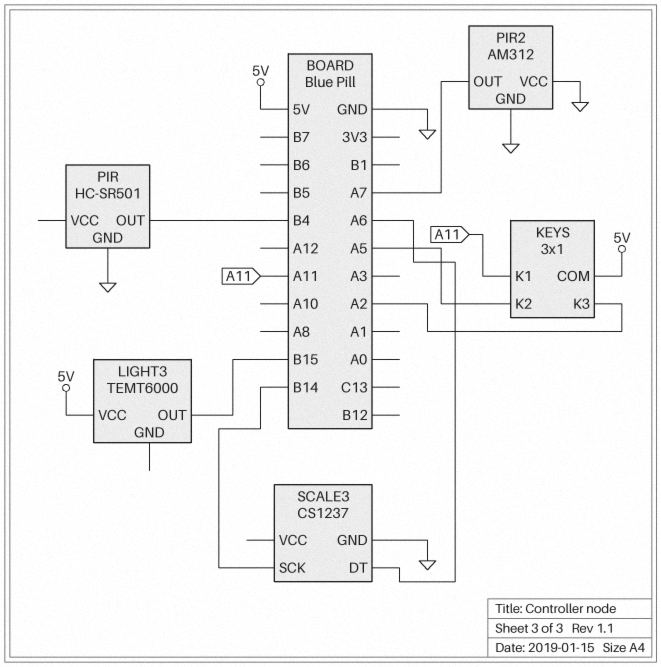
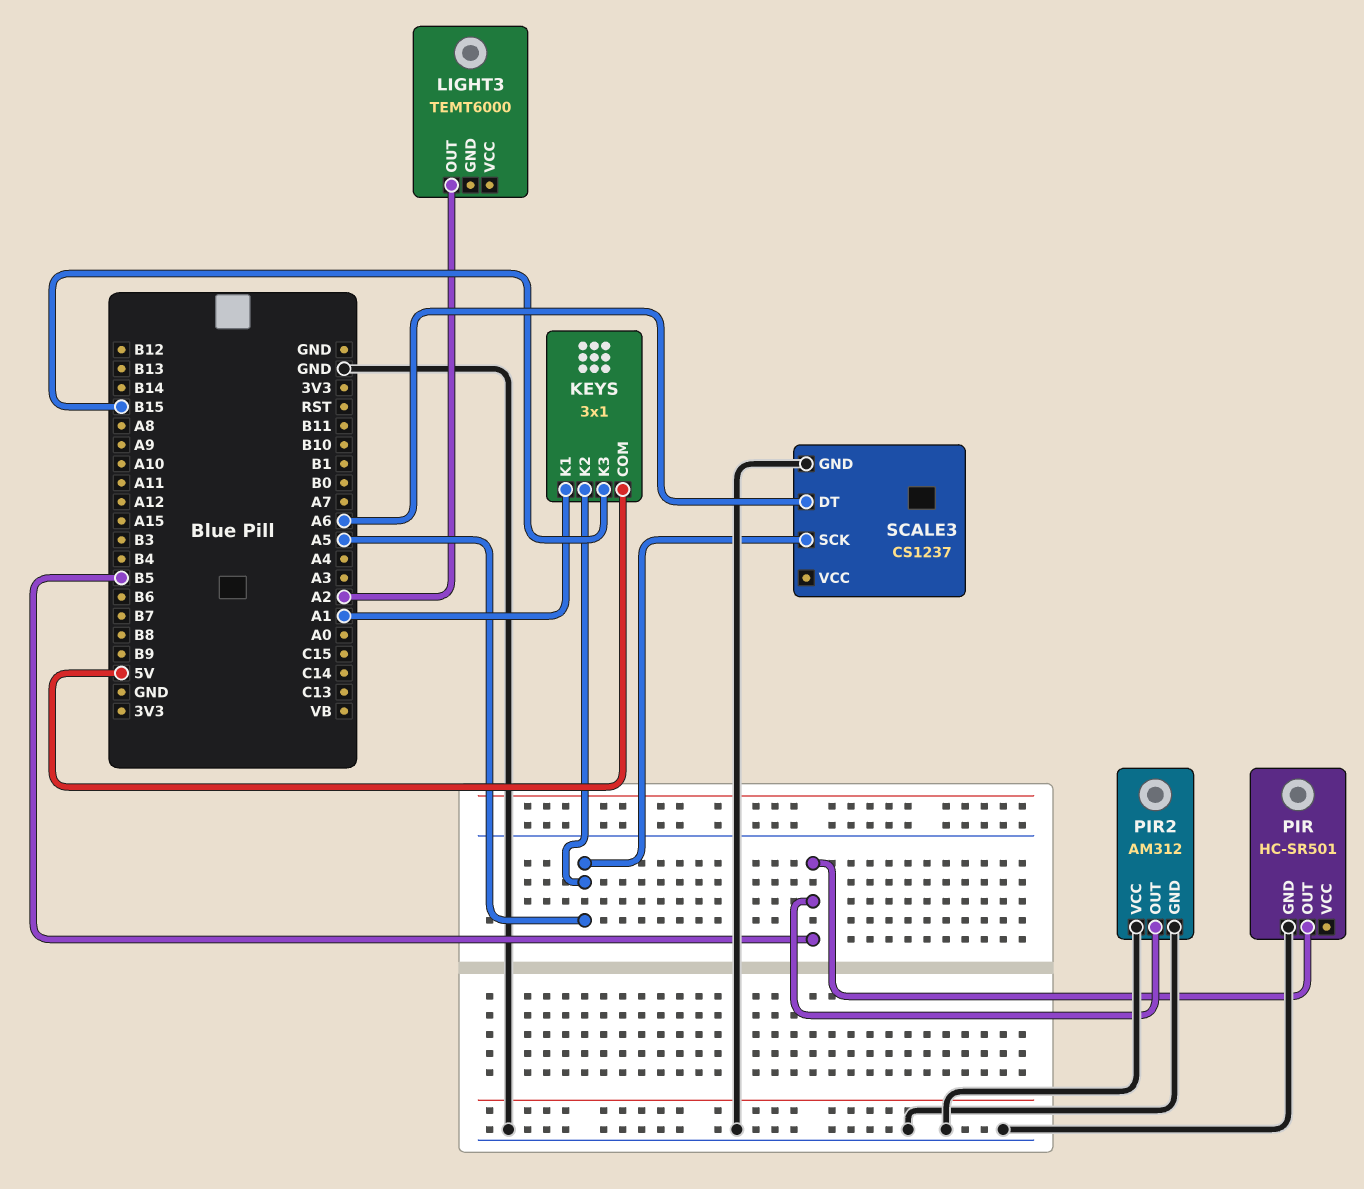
KEYS pin K1: A11 -> A1
KEYS pin K3: A2 -> B15
LIGHT3 pin OUT: B15 -> A2
LIGHT3 pin VCC: 5V -> none
PIR pin OUT: B4 -> B5
PIR2 pin OUT: A7 -> B5
SCALE3 pin SCK: B14 -> A5

